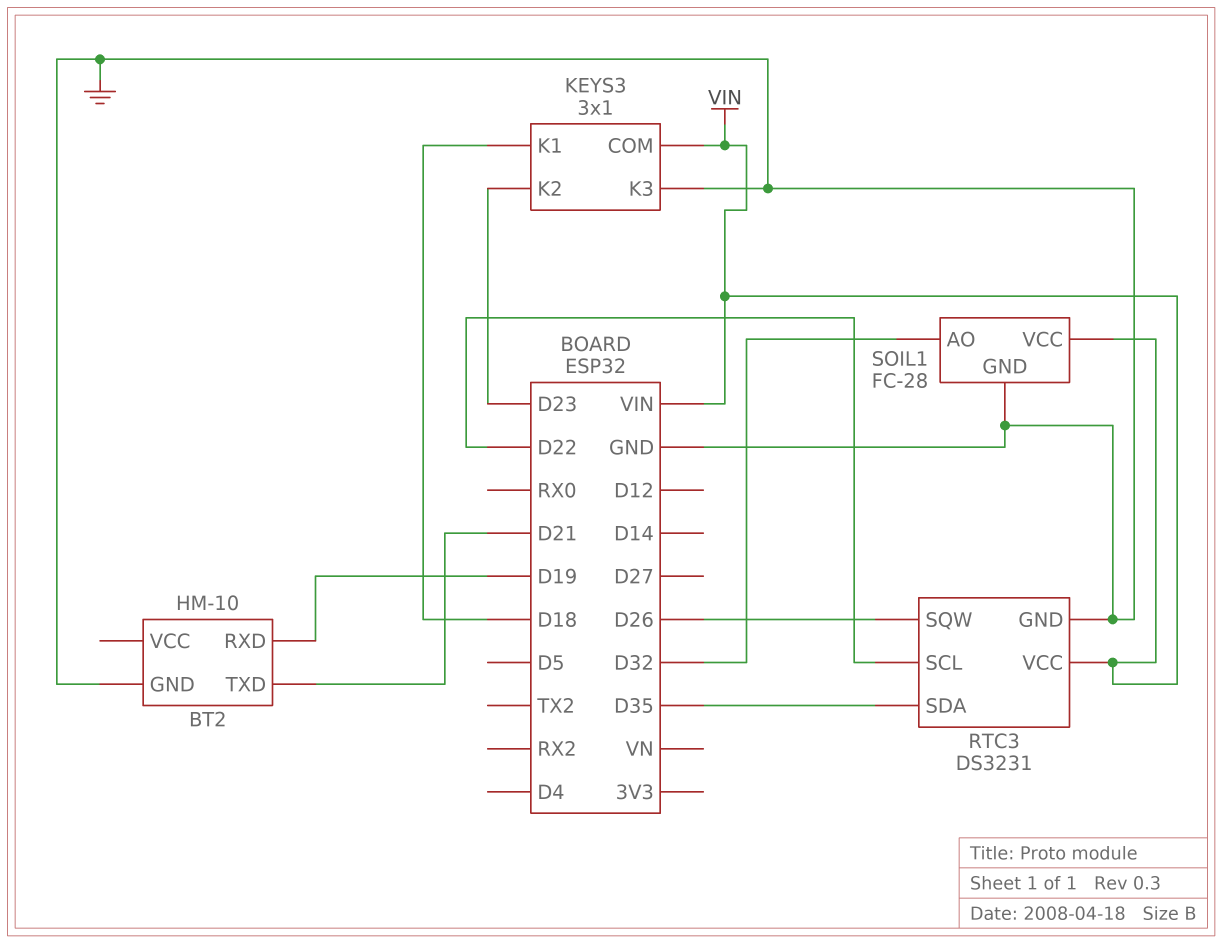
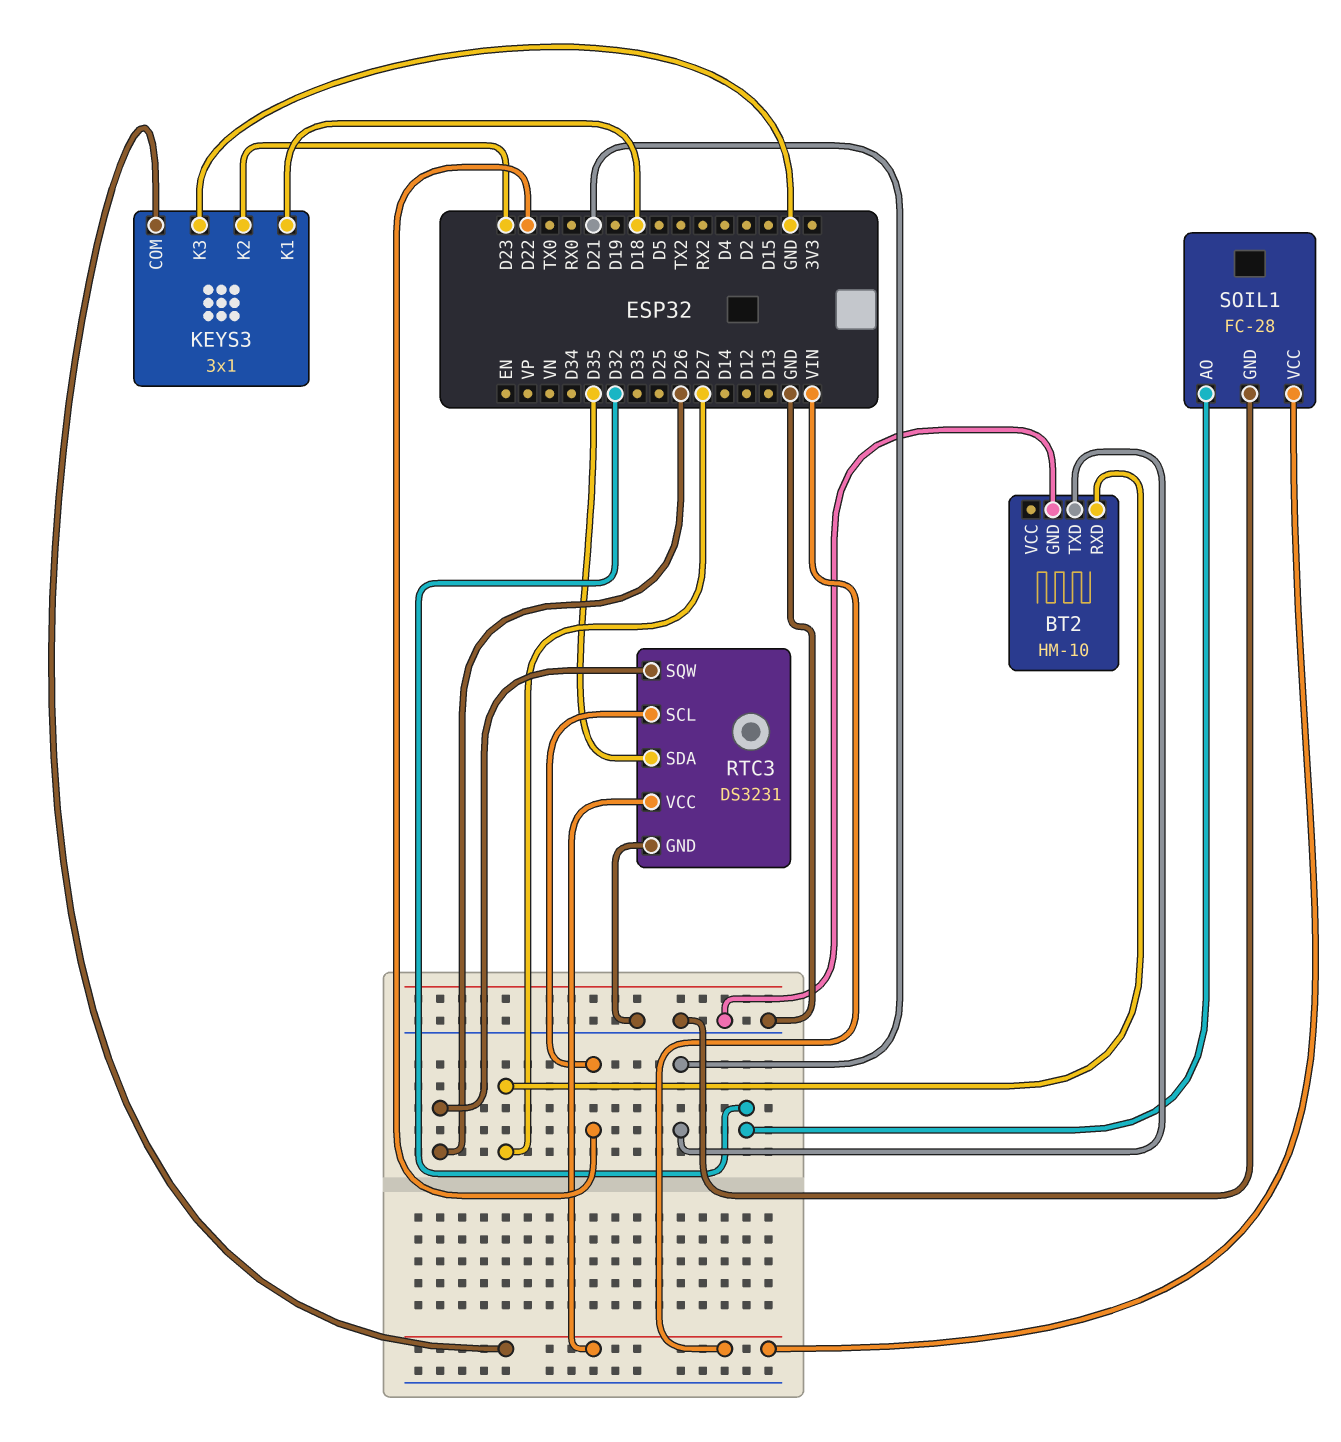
BT2 pin RXD: D19 -> D27

